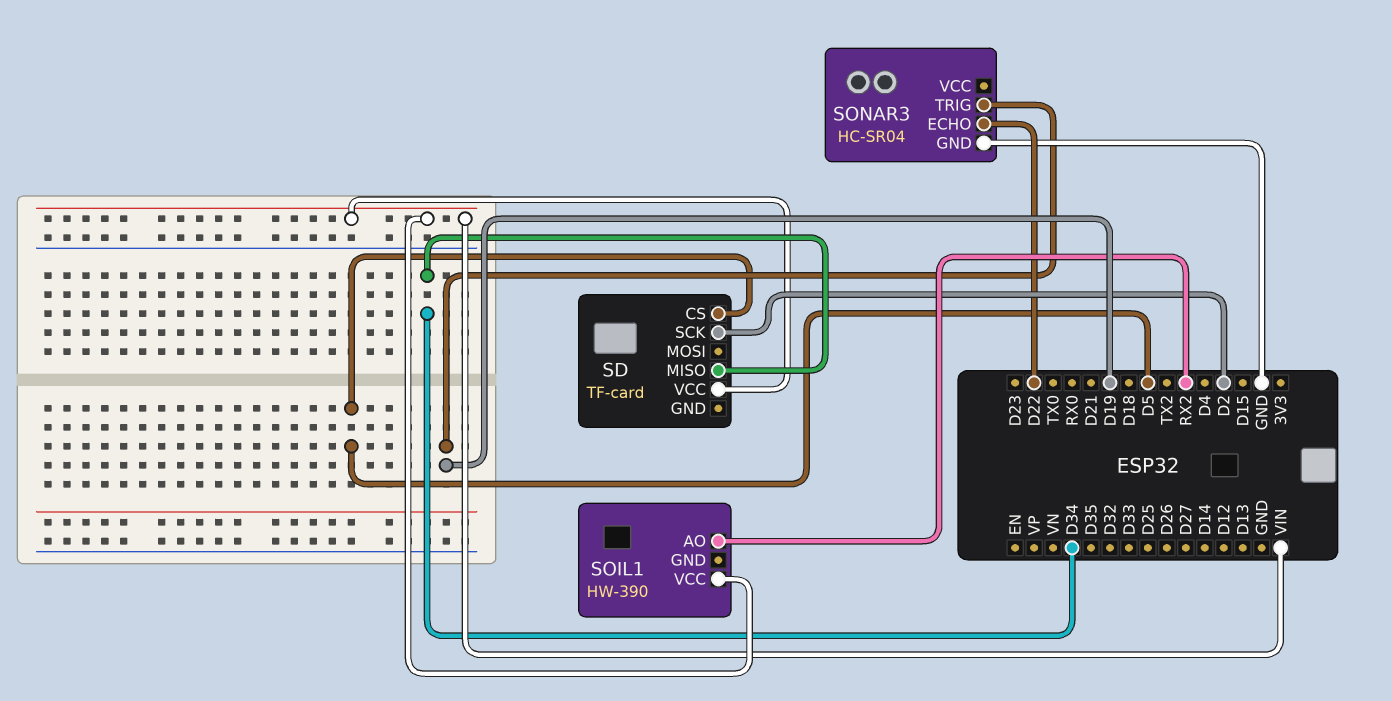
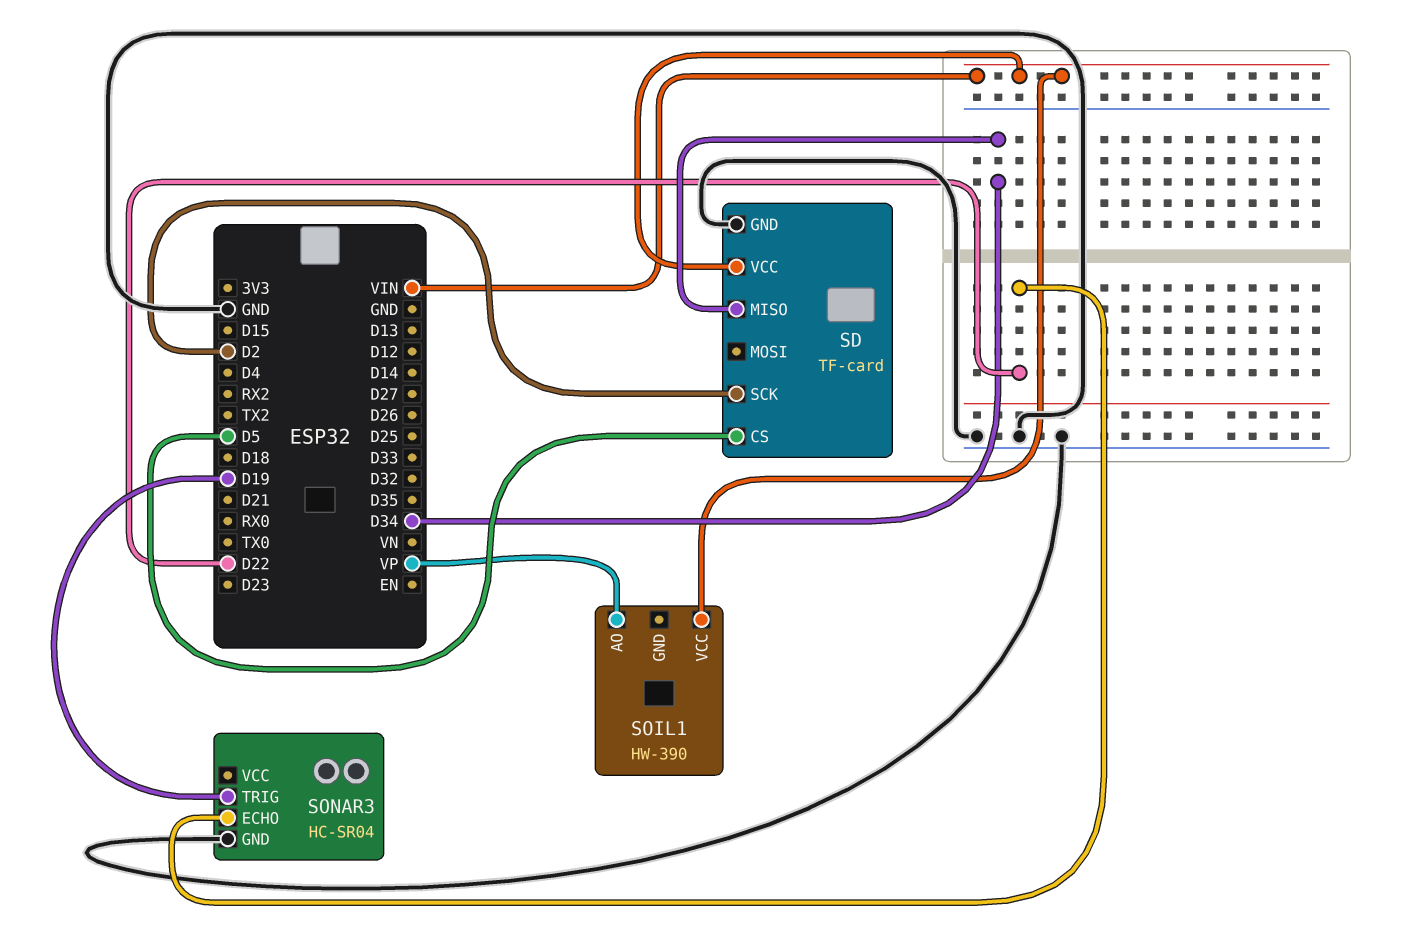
SD pin GND: none -> GND
SOIL1 pin AO: RX2 -> VP

